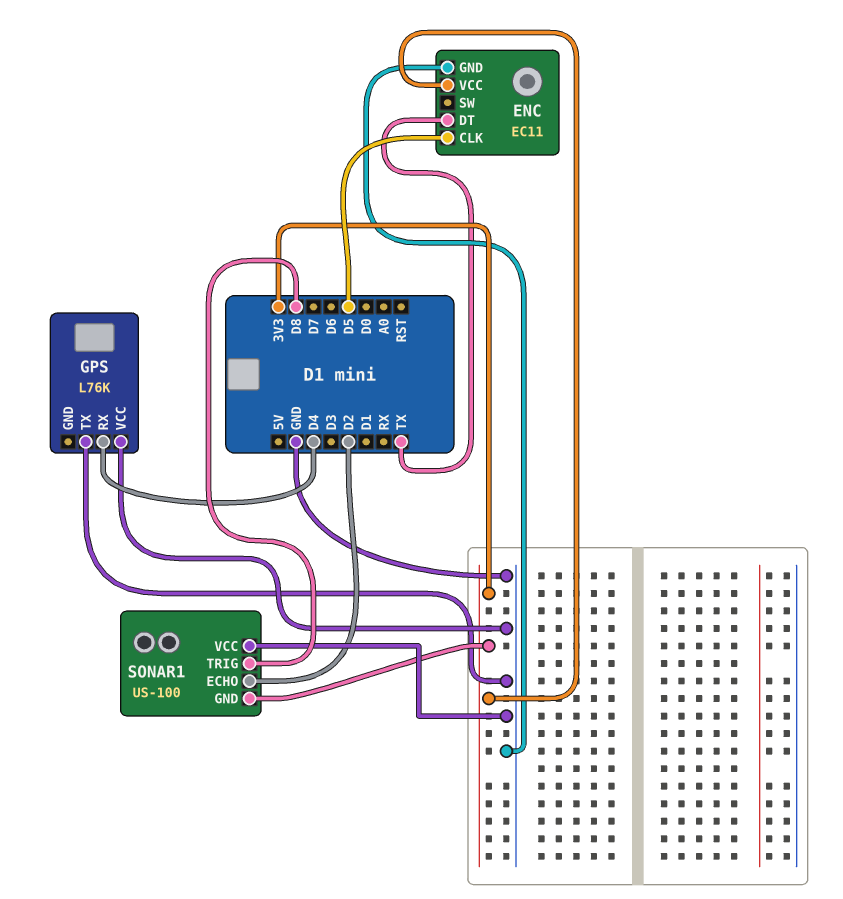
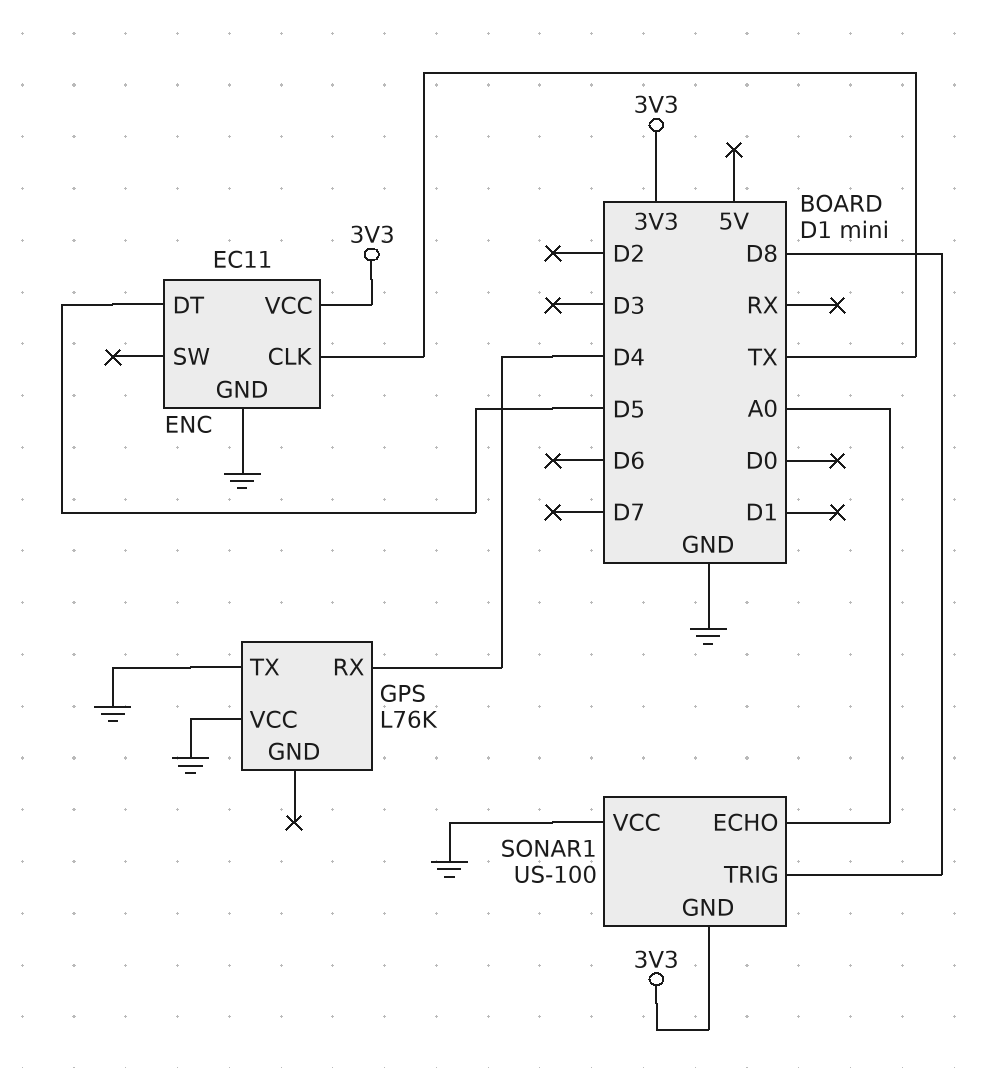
ENC pin CLK: D5 -> TX
ENC pin DT: TX -> D5
SONAR1 pin ECHO: D2 -> A0

